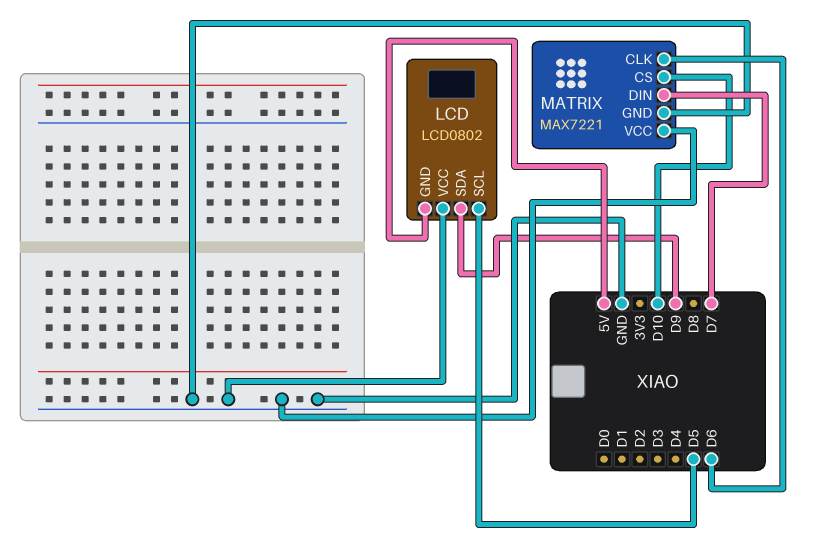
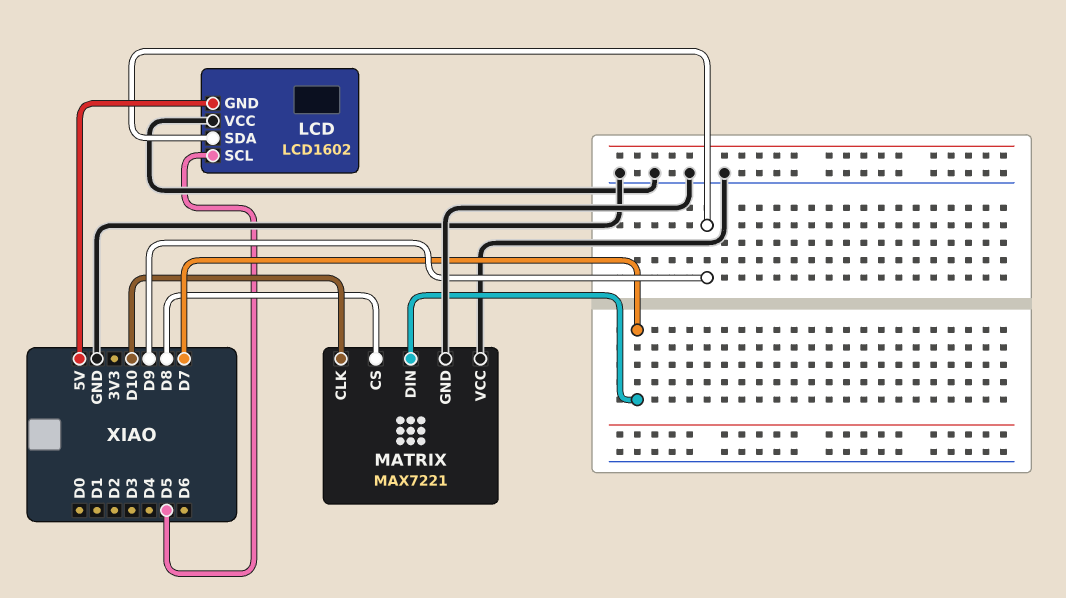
LCD: LCD0802 -> LCD1602
MATRIX pin CLK: D6 -> D10
MATRIX pin CS: D10 -> D8

